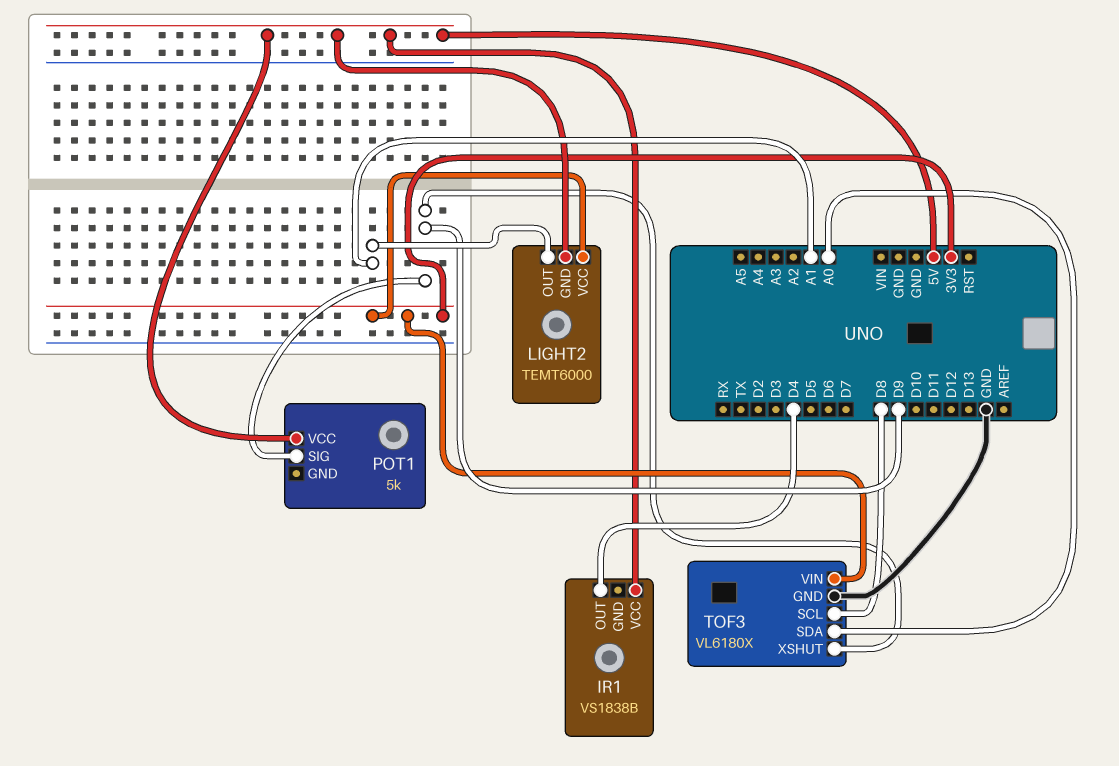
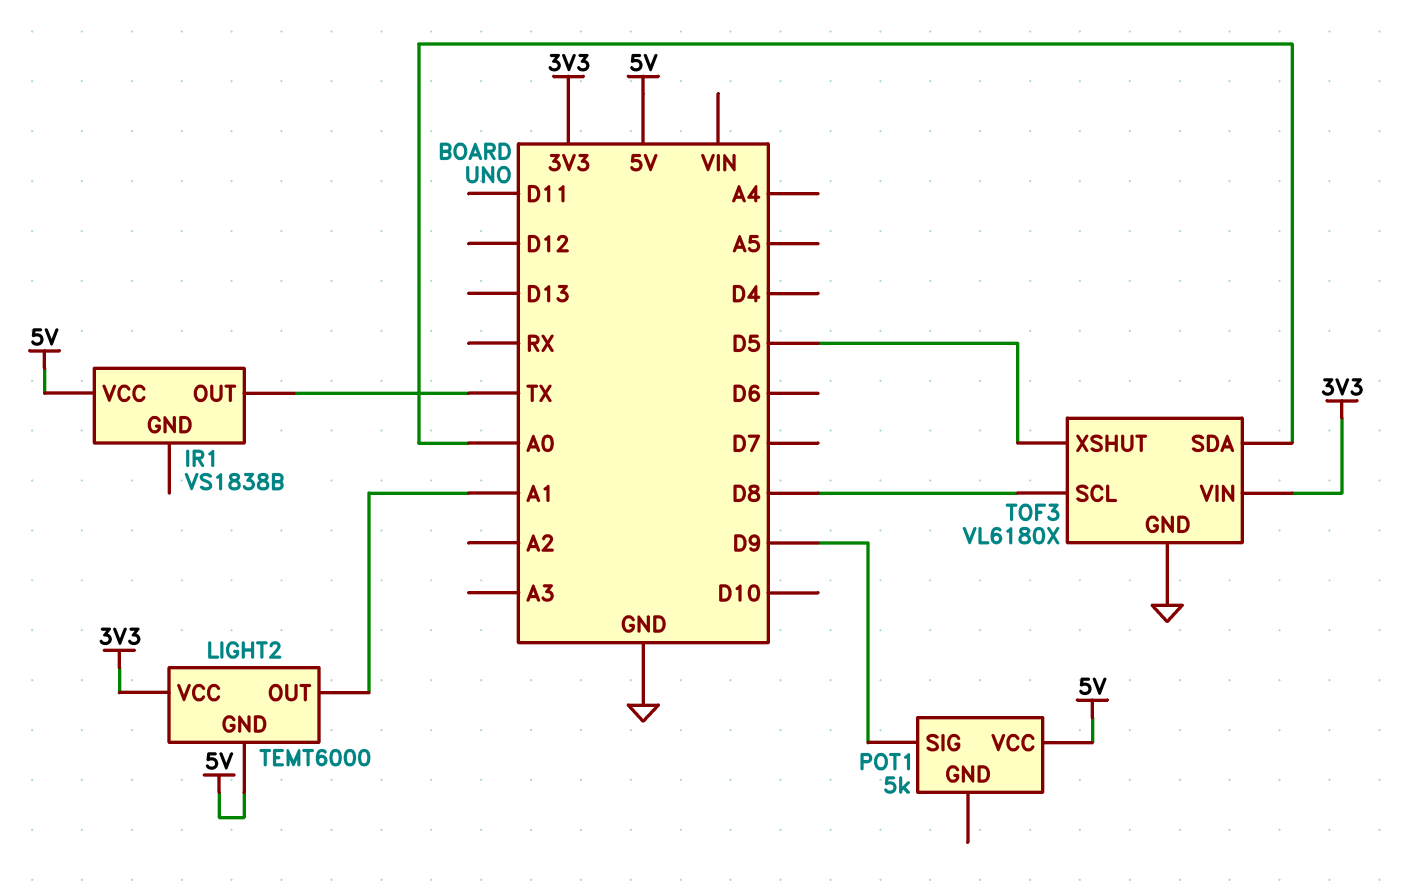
IR1 pin OUT: D4 -> TX
TOF3 pin XSHUT: D9 -> D5

